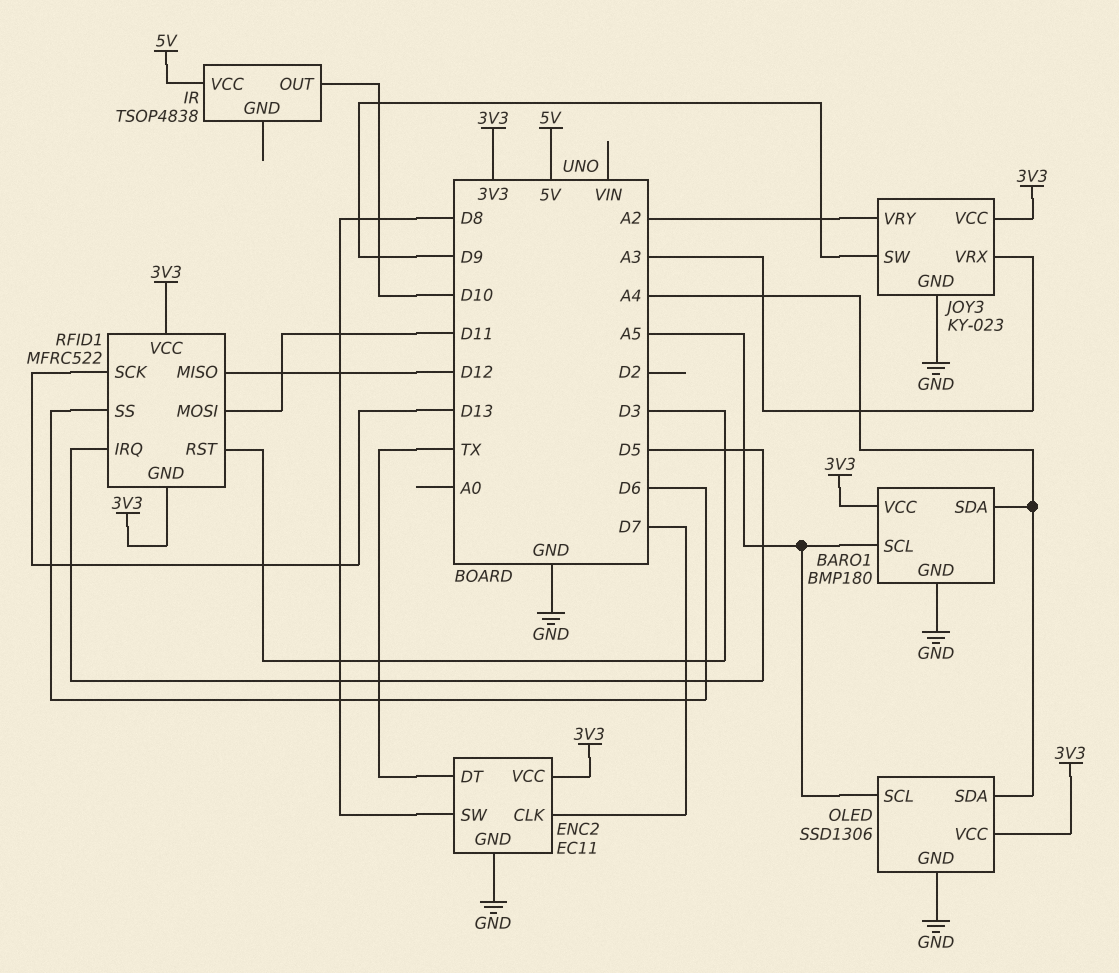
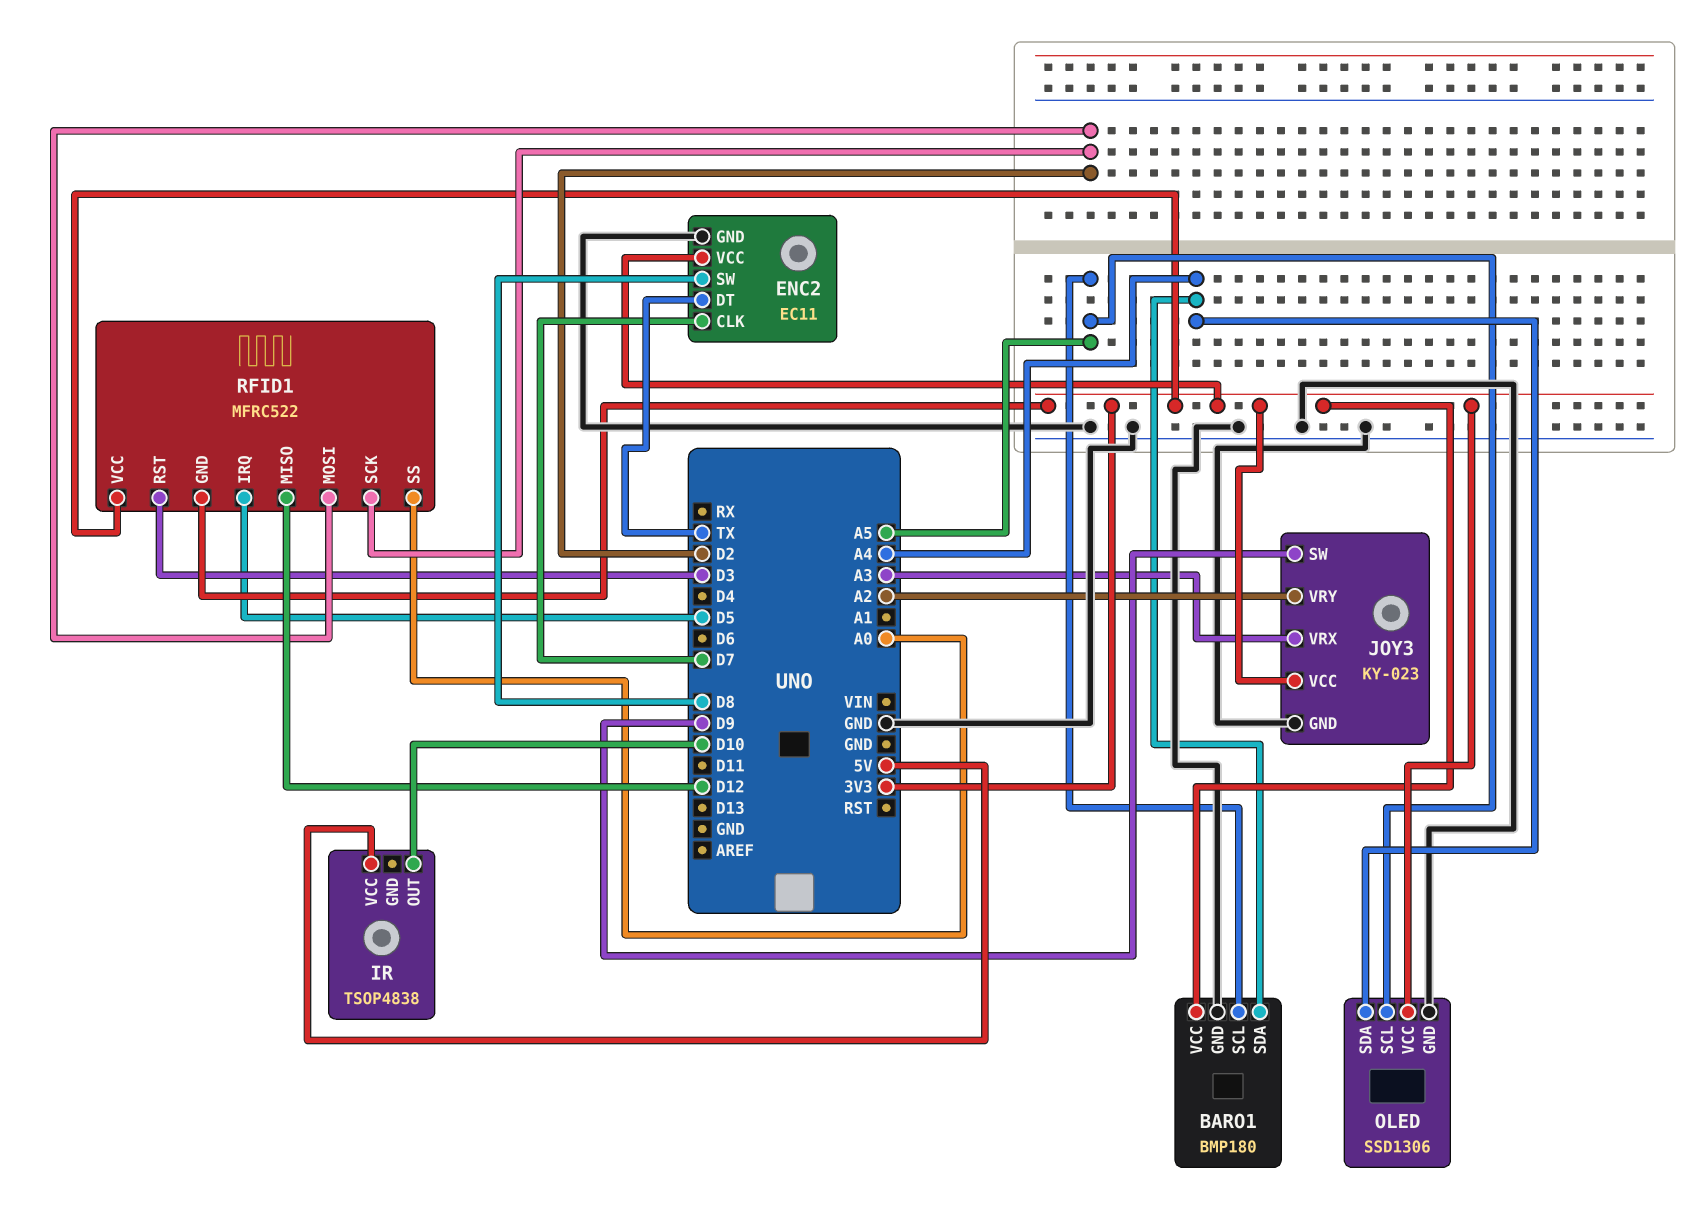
RFID1 pin MOSI: D11 -> D2
RFID1 pin SCK: D13 -> D2
RFID1 pin SS: D6 -> A0

